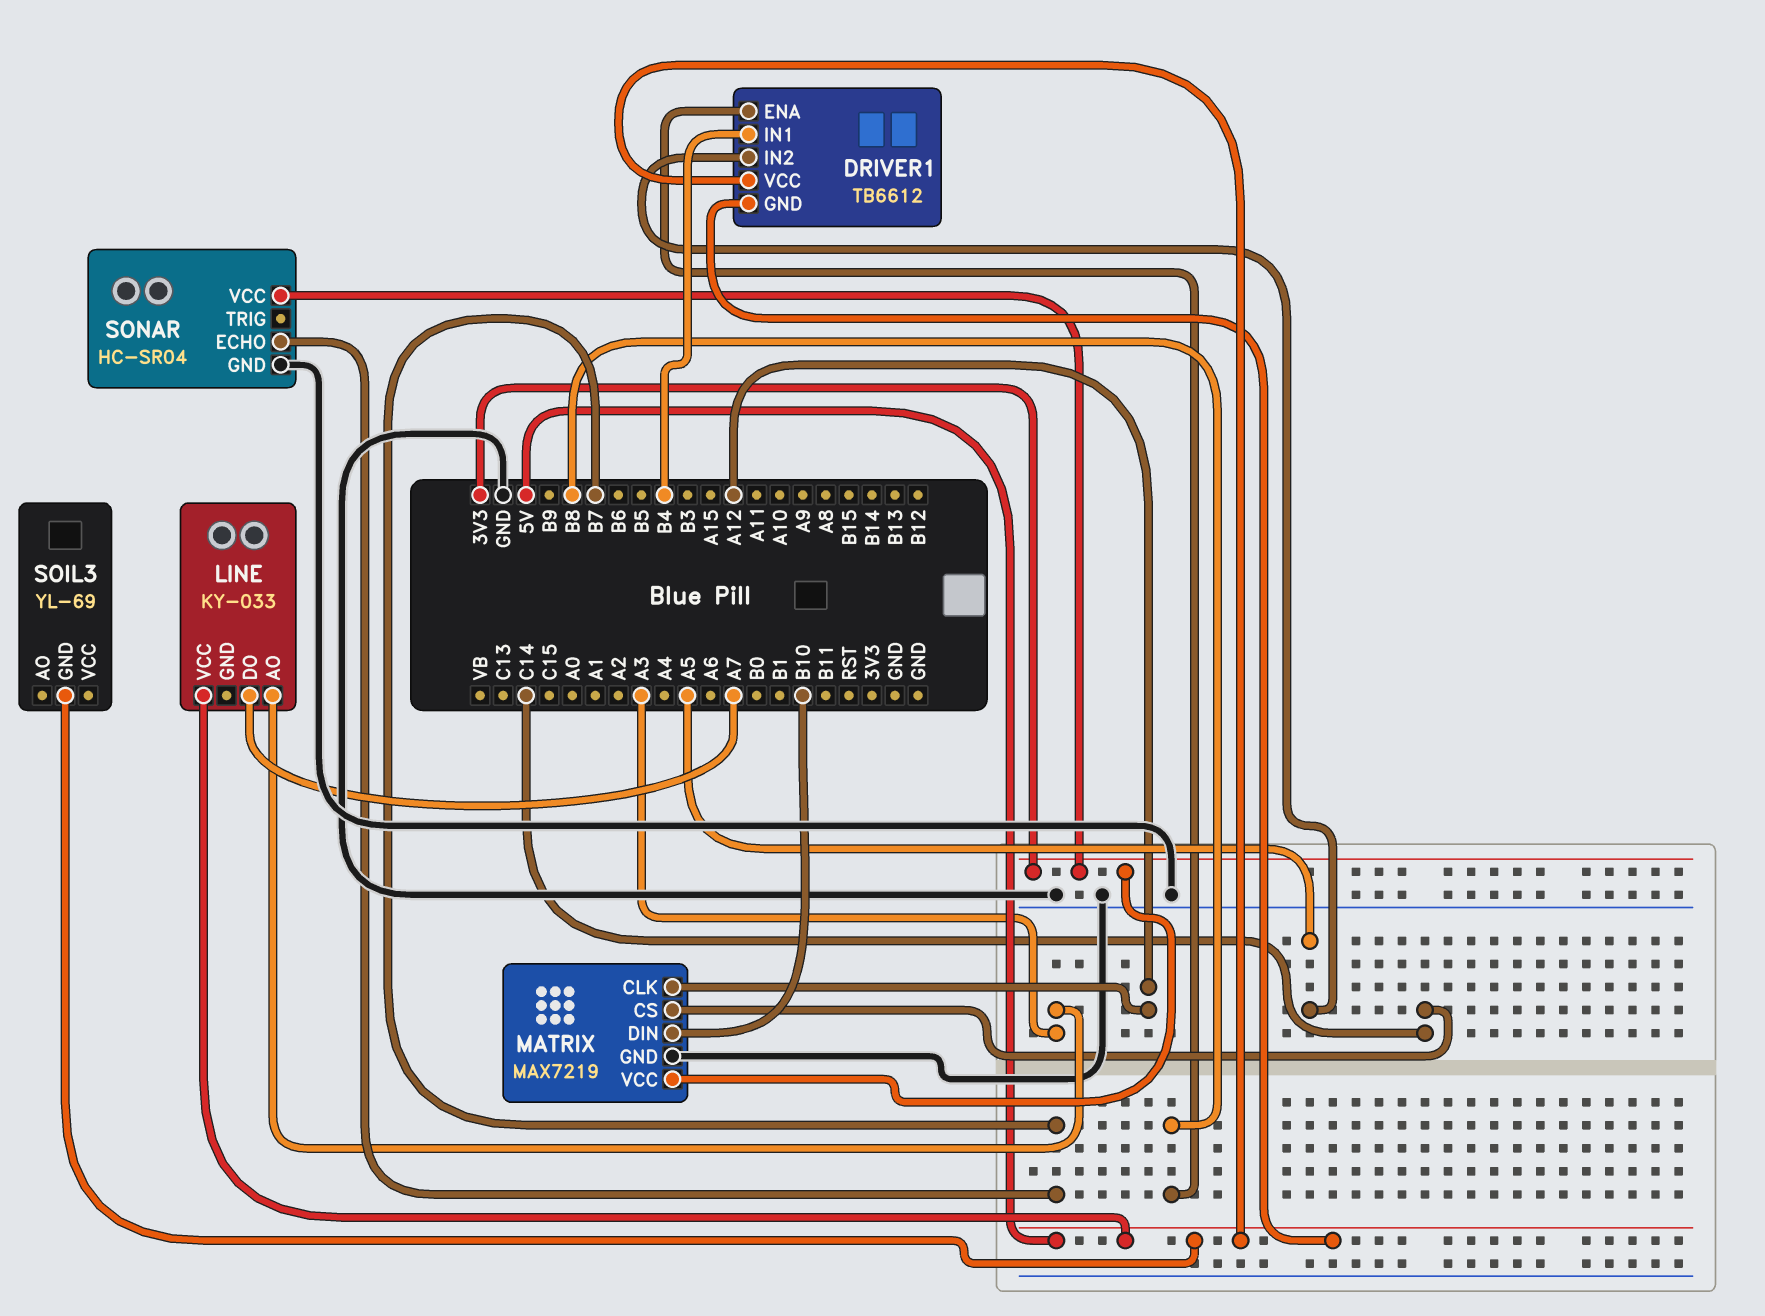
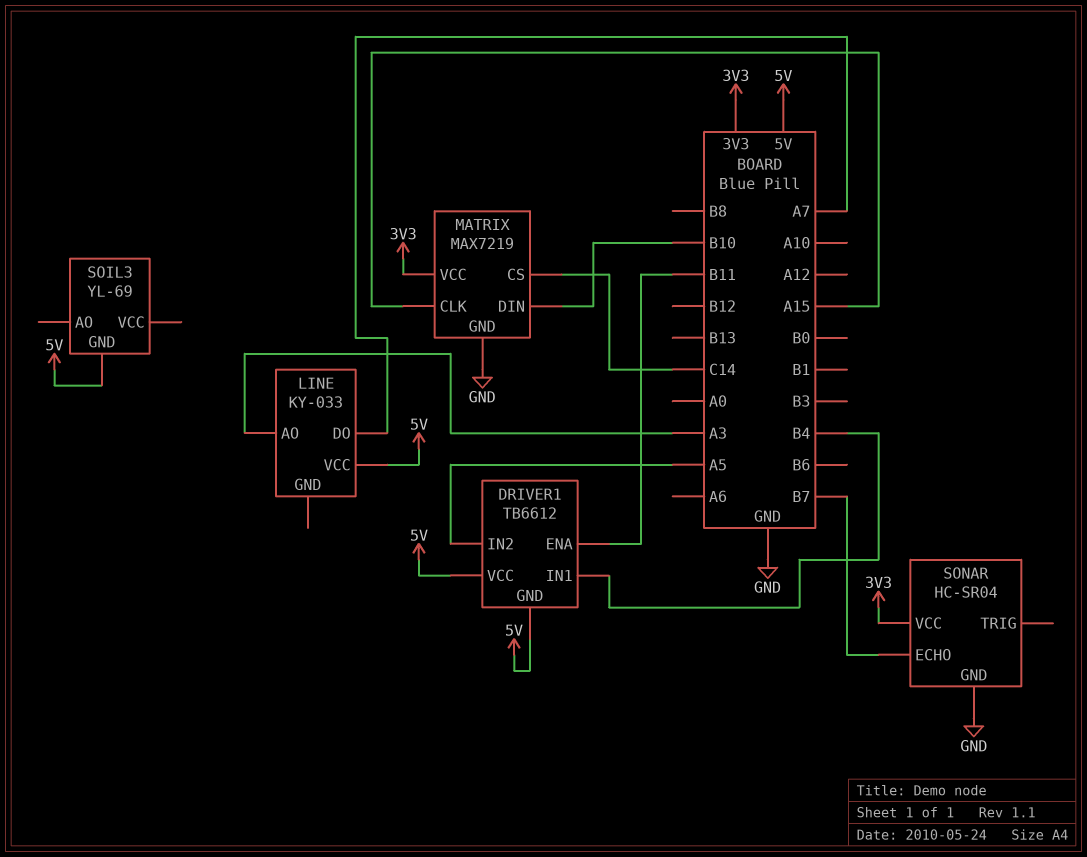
DRIVER1 pin ENA: B8 -> B11
MATRIX pin CLK: A12 -> A15

